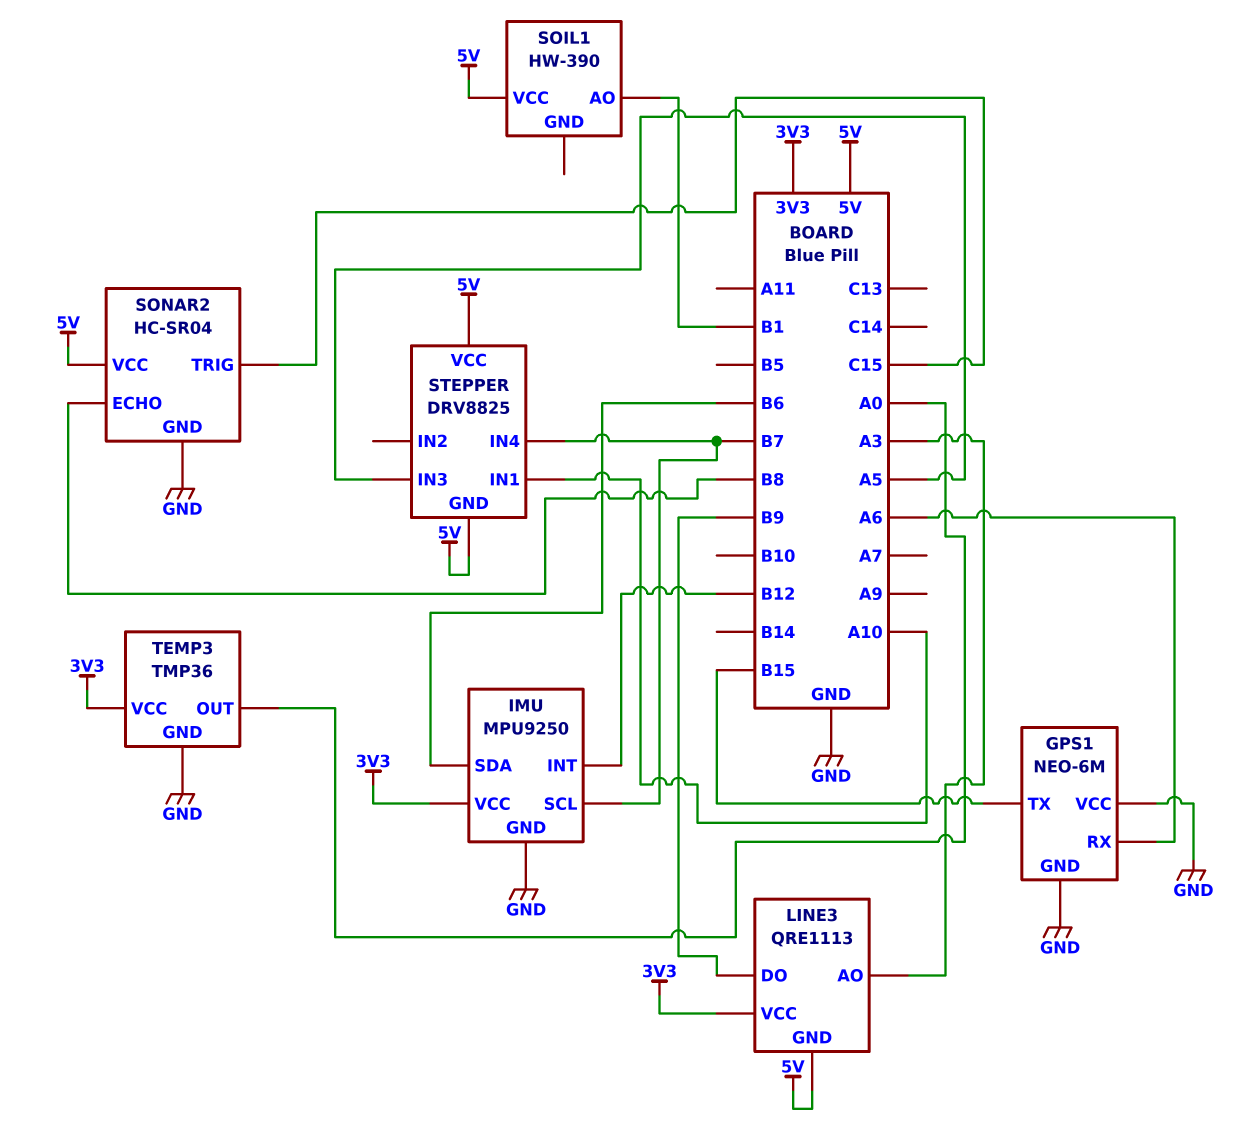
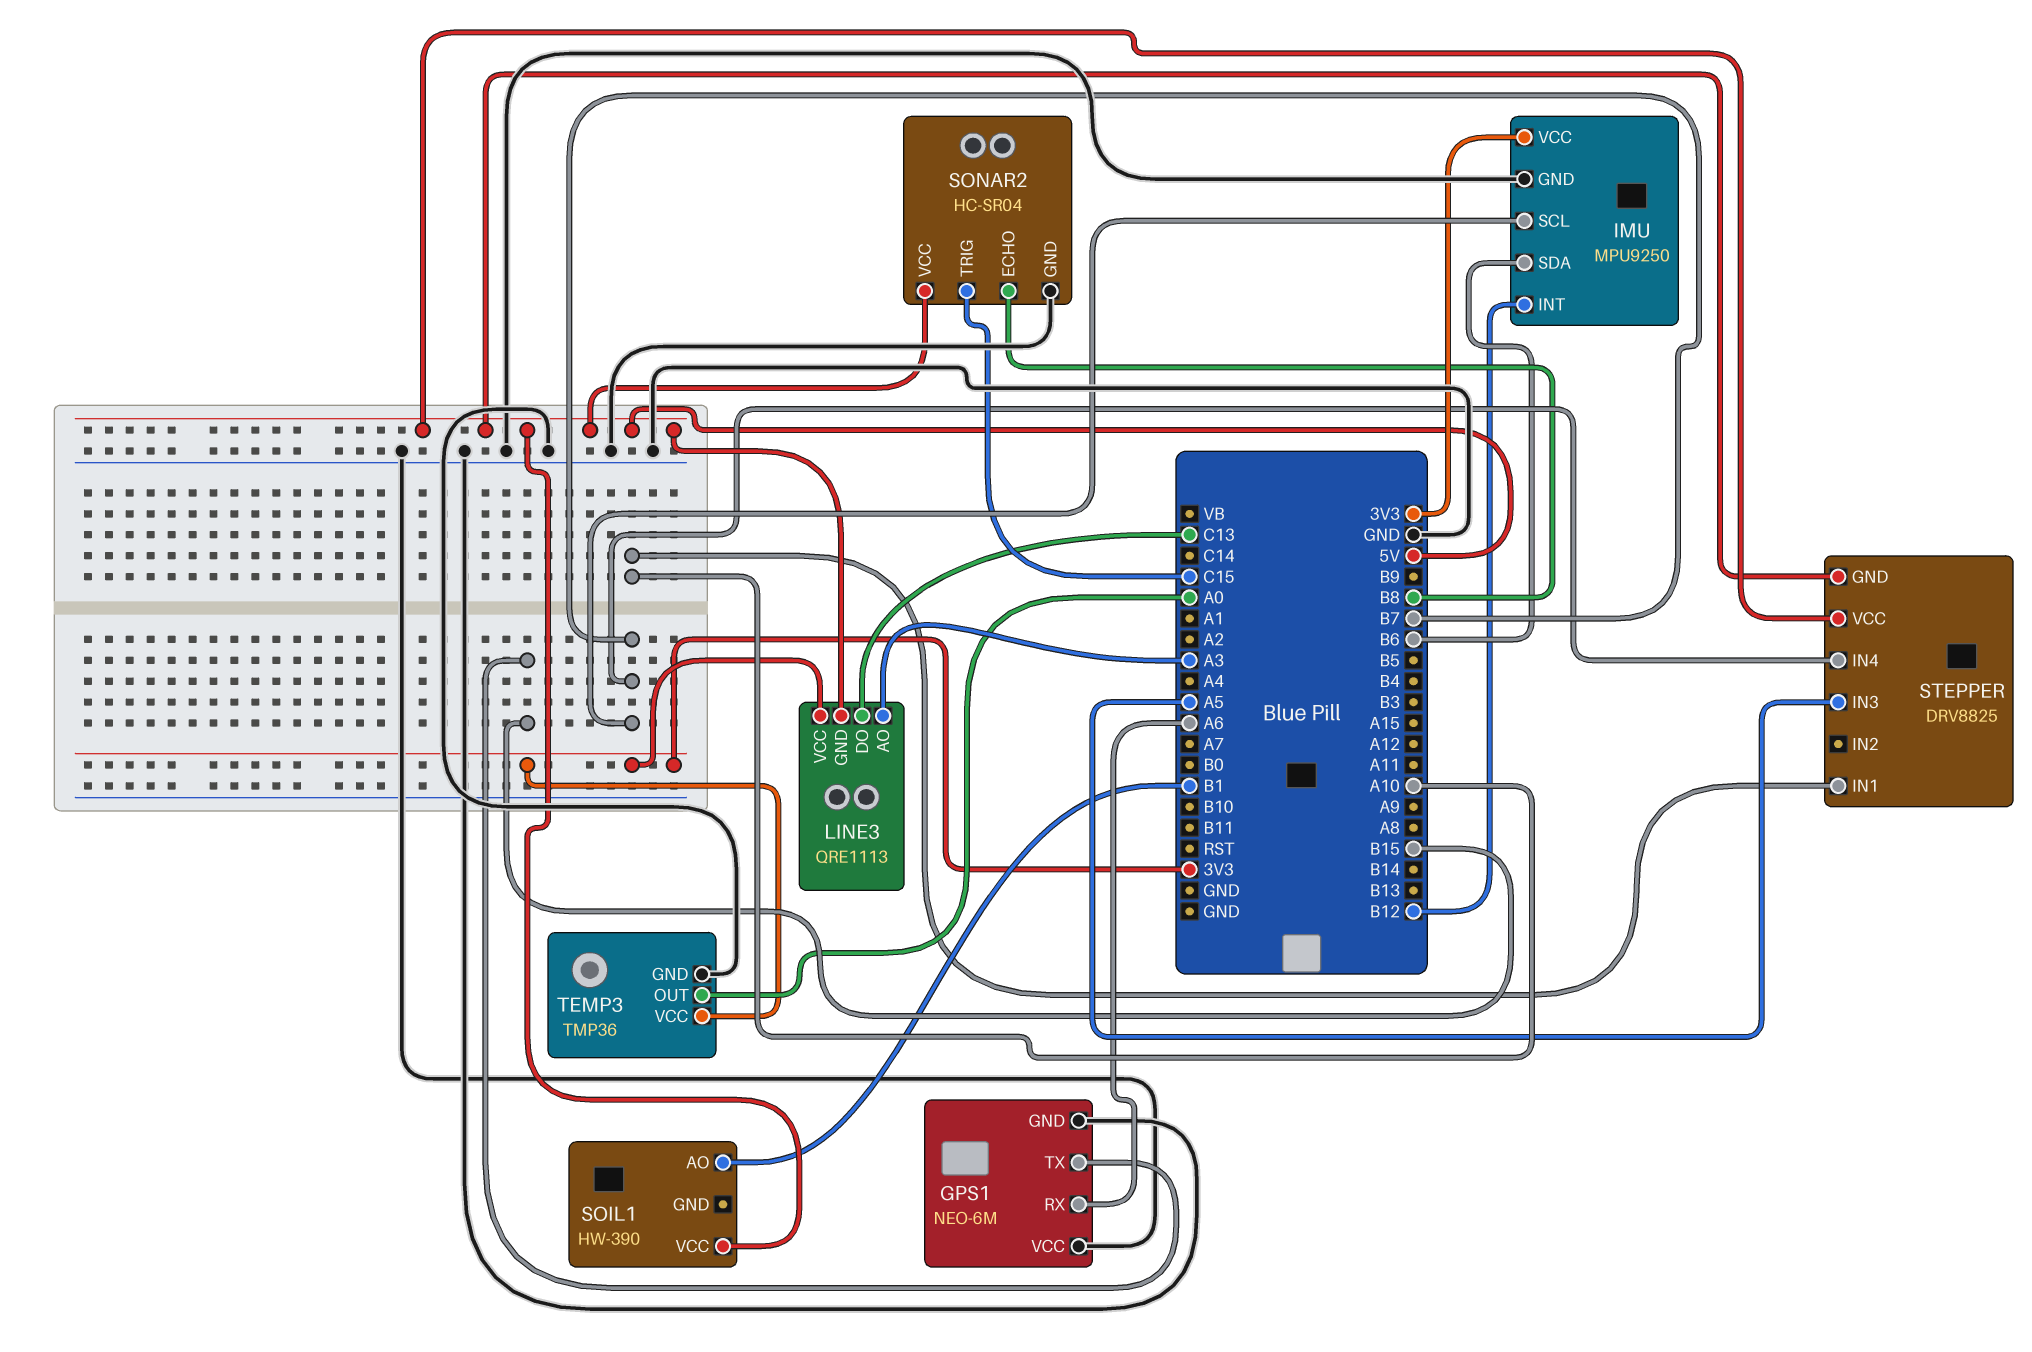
LINE3 pin DO: B9 -> C13

